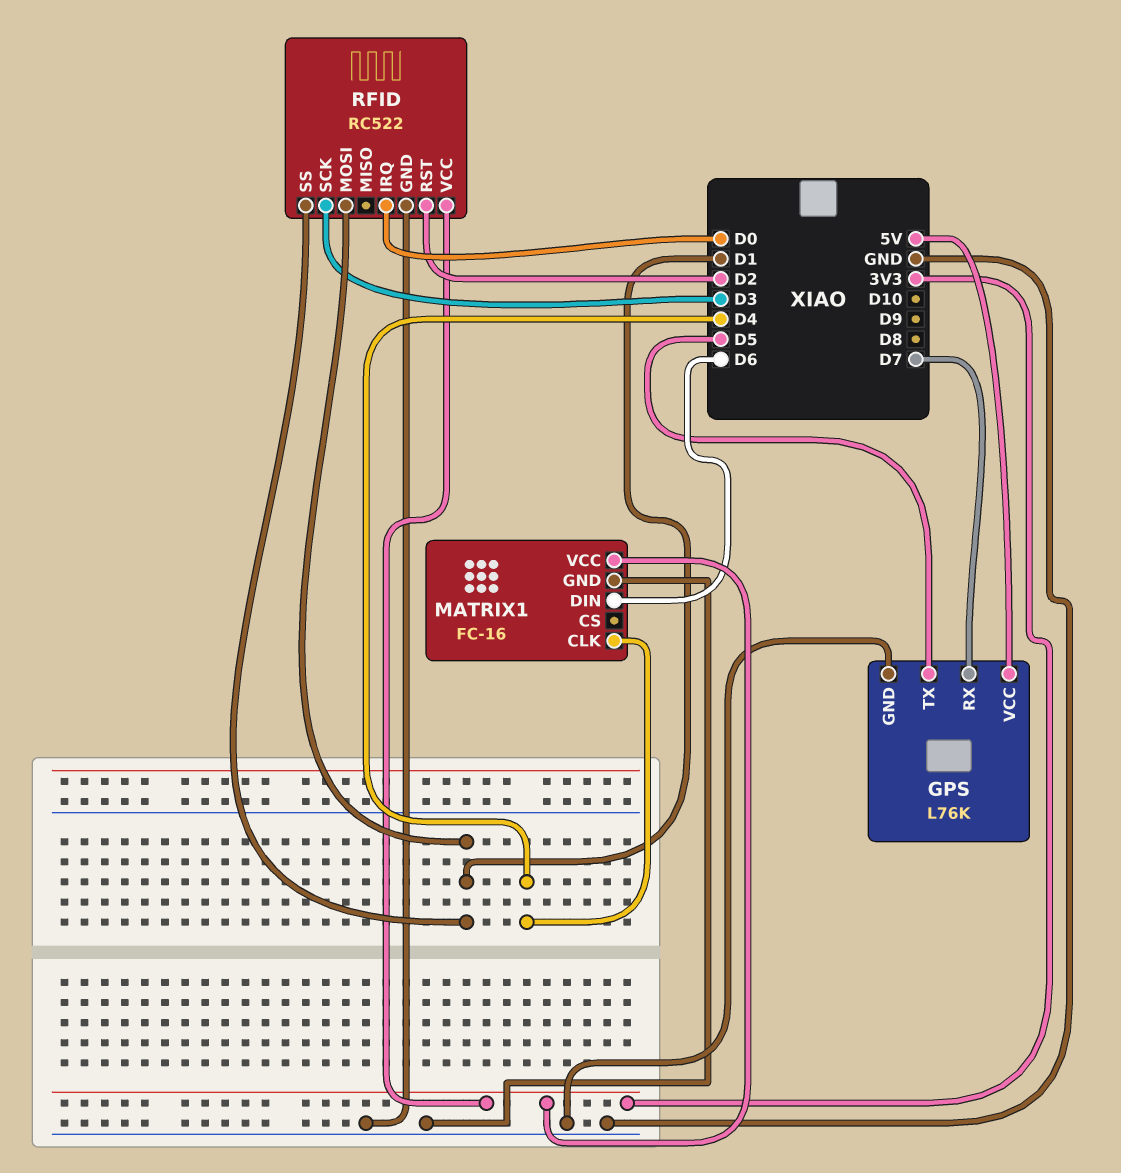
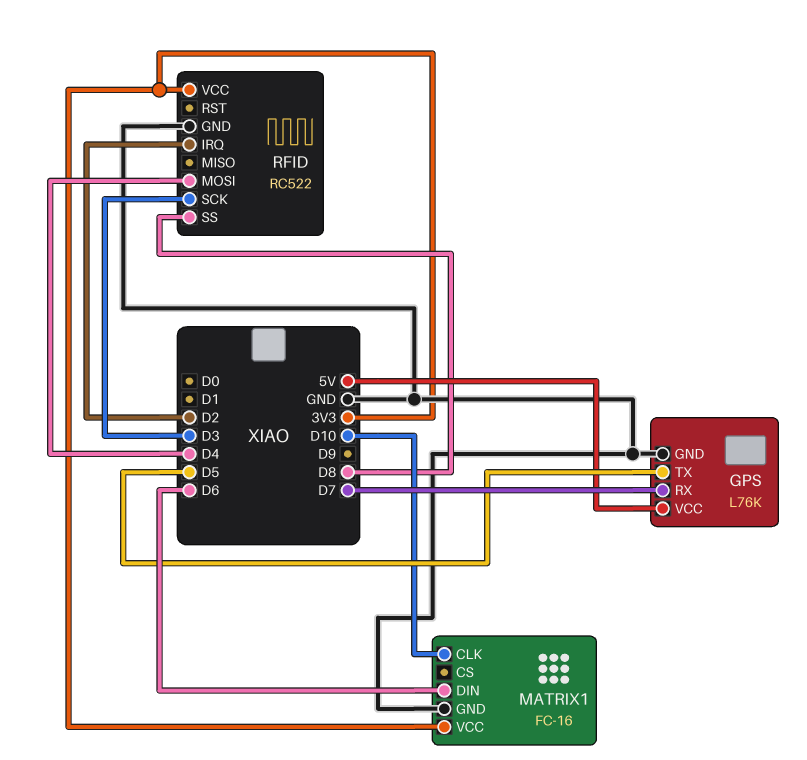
MATRIX1 pin CLK: D4 -> D10
RFID pin IRQ: D0 -> D2
RFID pin MOSI: D1 -> D4
RFID pin RST: D2 -> none
RFID pin SS: D1 -> D8

